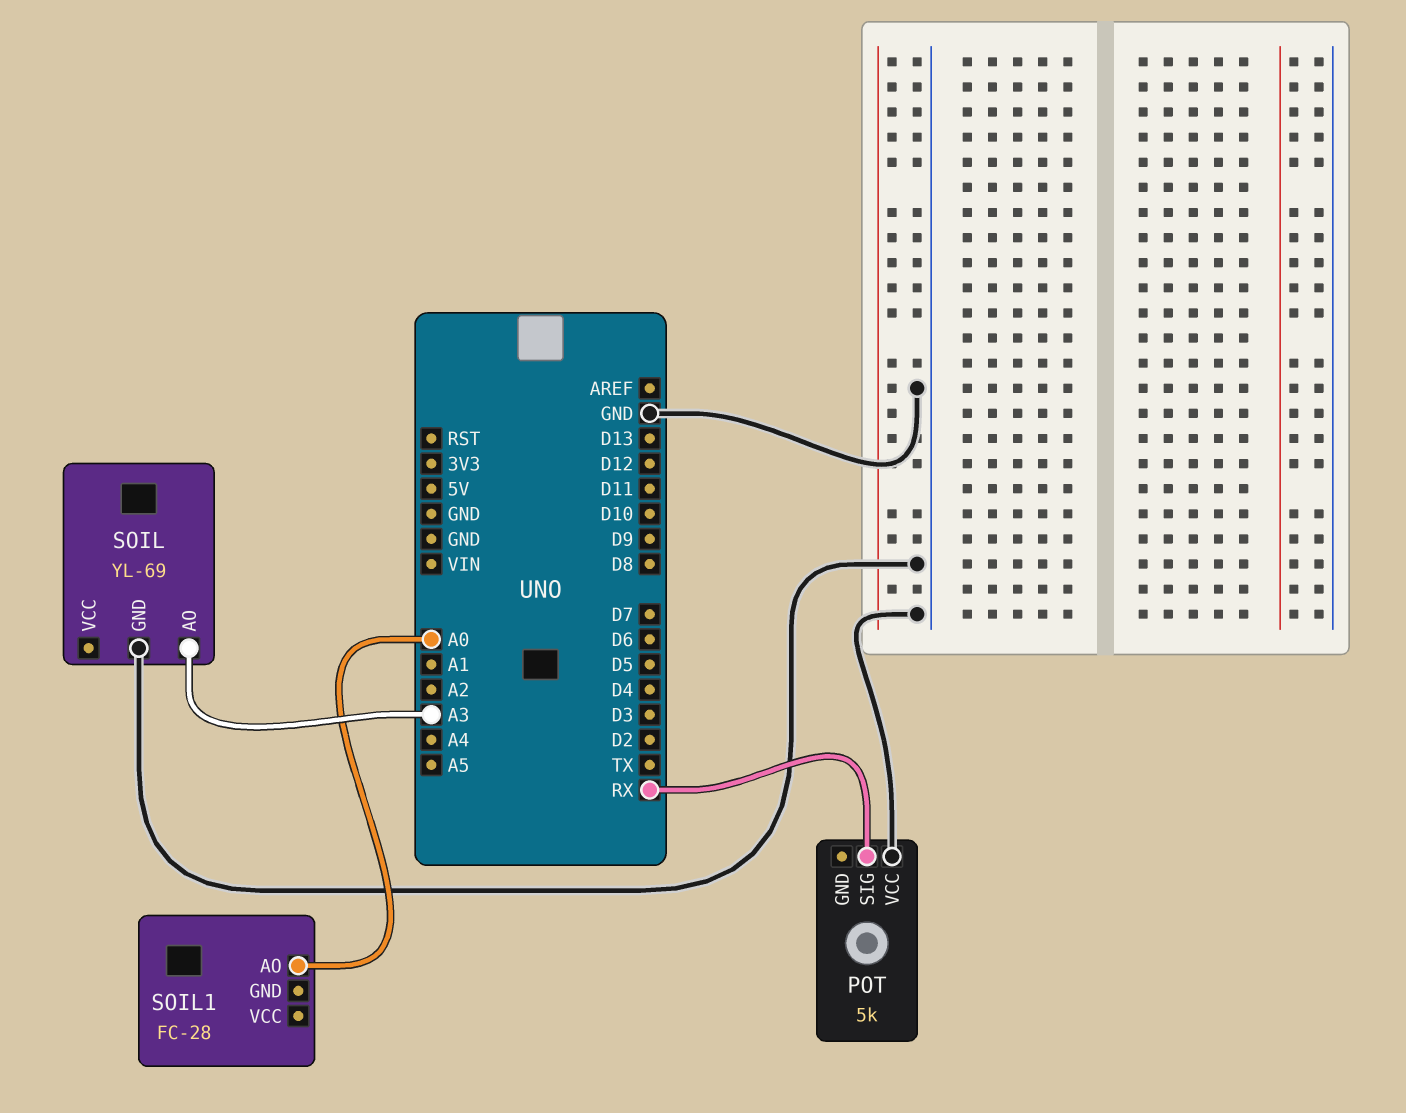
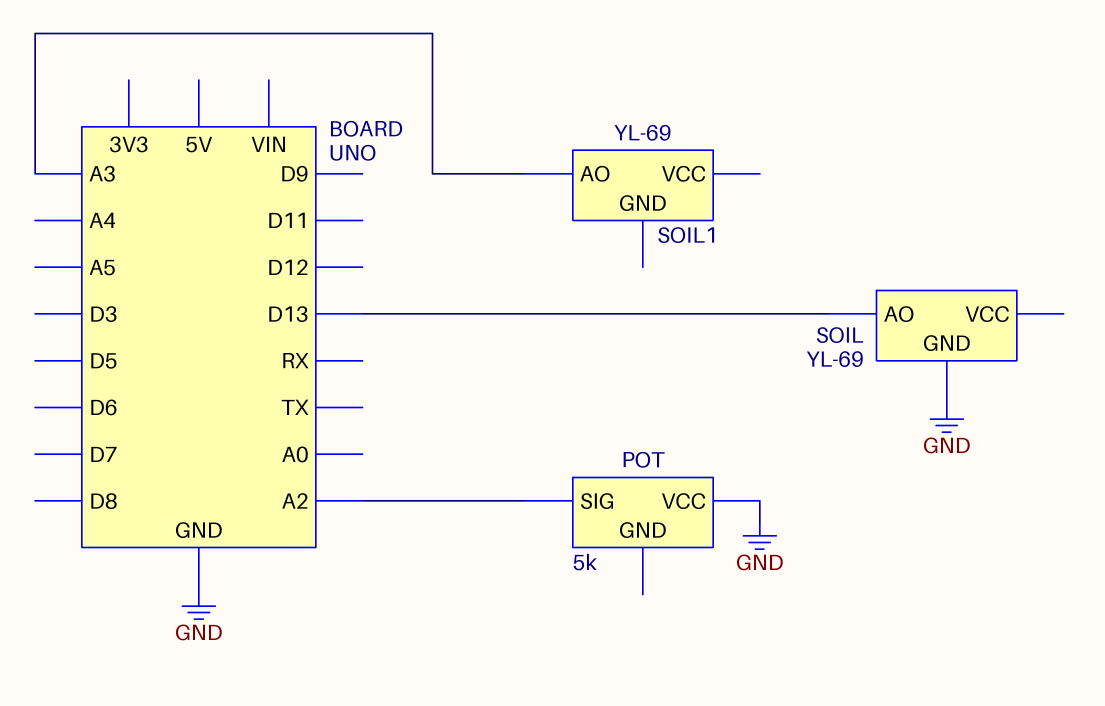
POT pin SIG: RX -> A2
SOIL pin AO: A3 -> D13
SOIL1: FC-28 -> YL-69
SOIL1 pin AO: A0 -> A3

